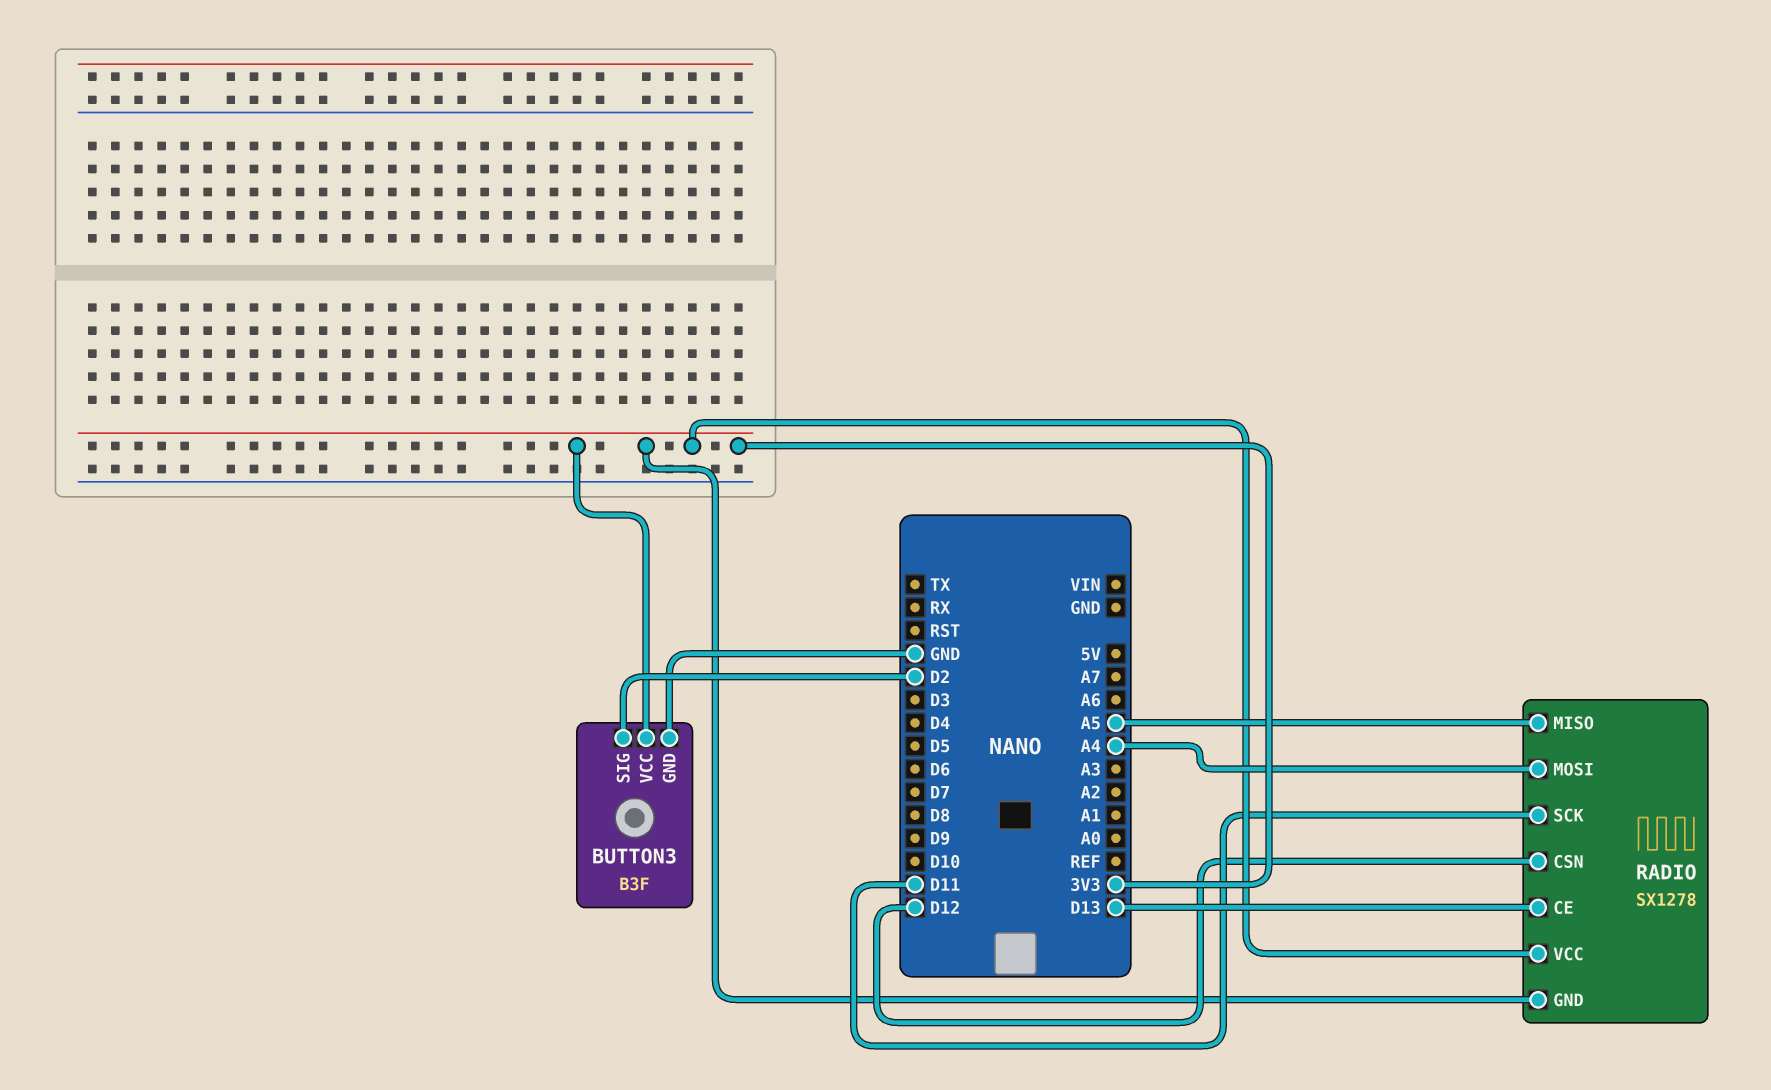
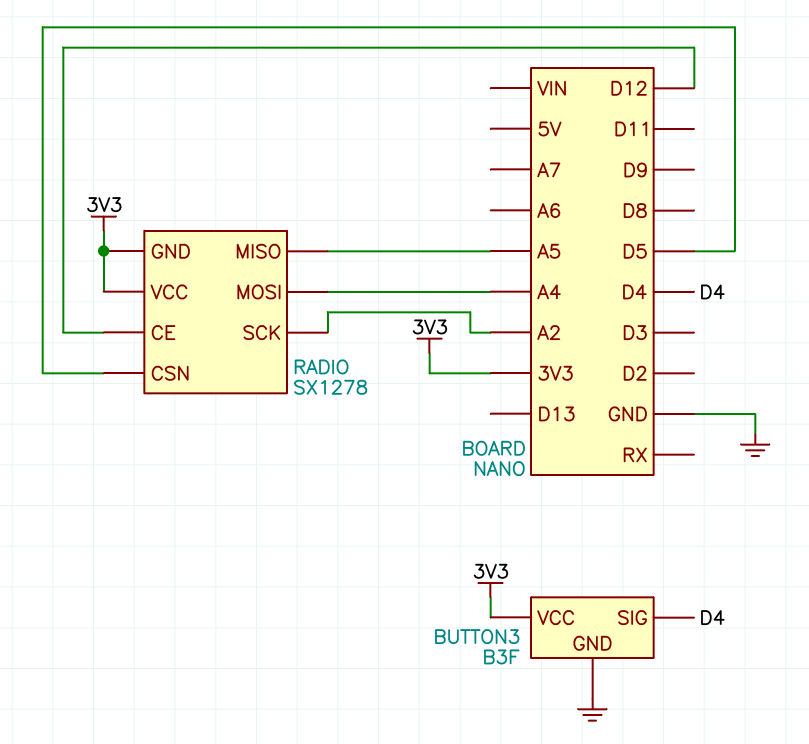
BUTTON3 pin SIG: D2 -> D4
RADIO pin CE: D13 -> D12
RADIO pin CSN: D12 -> D5
RADIO pin SCK: D11 -> A2

